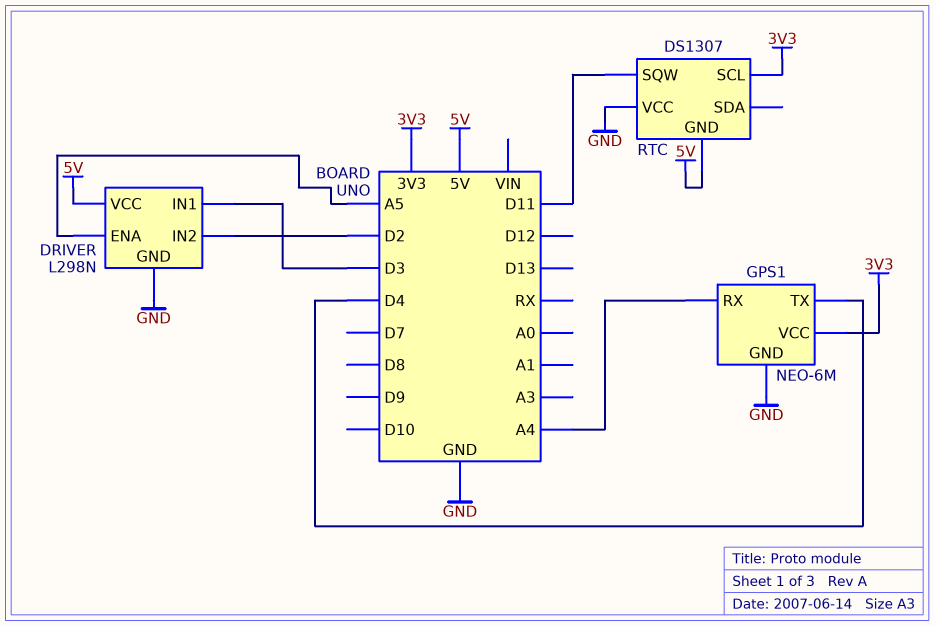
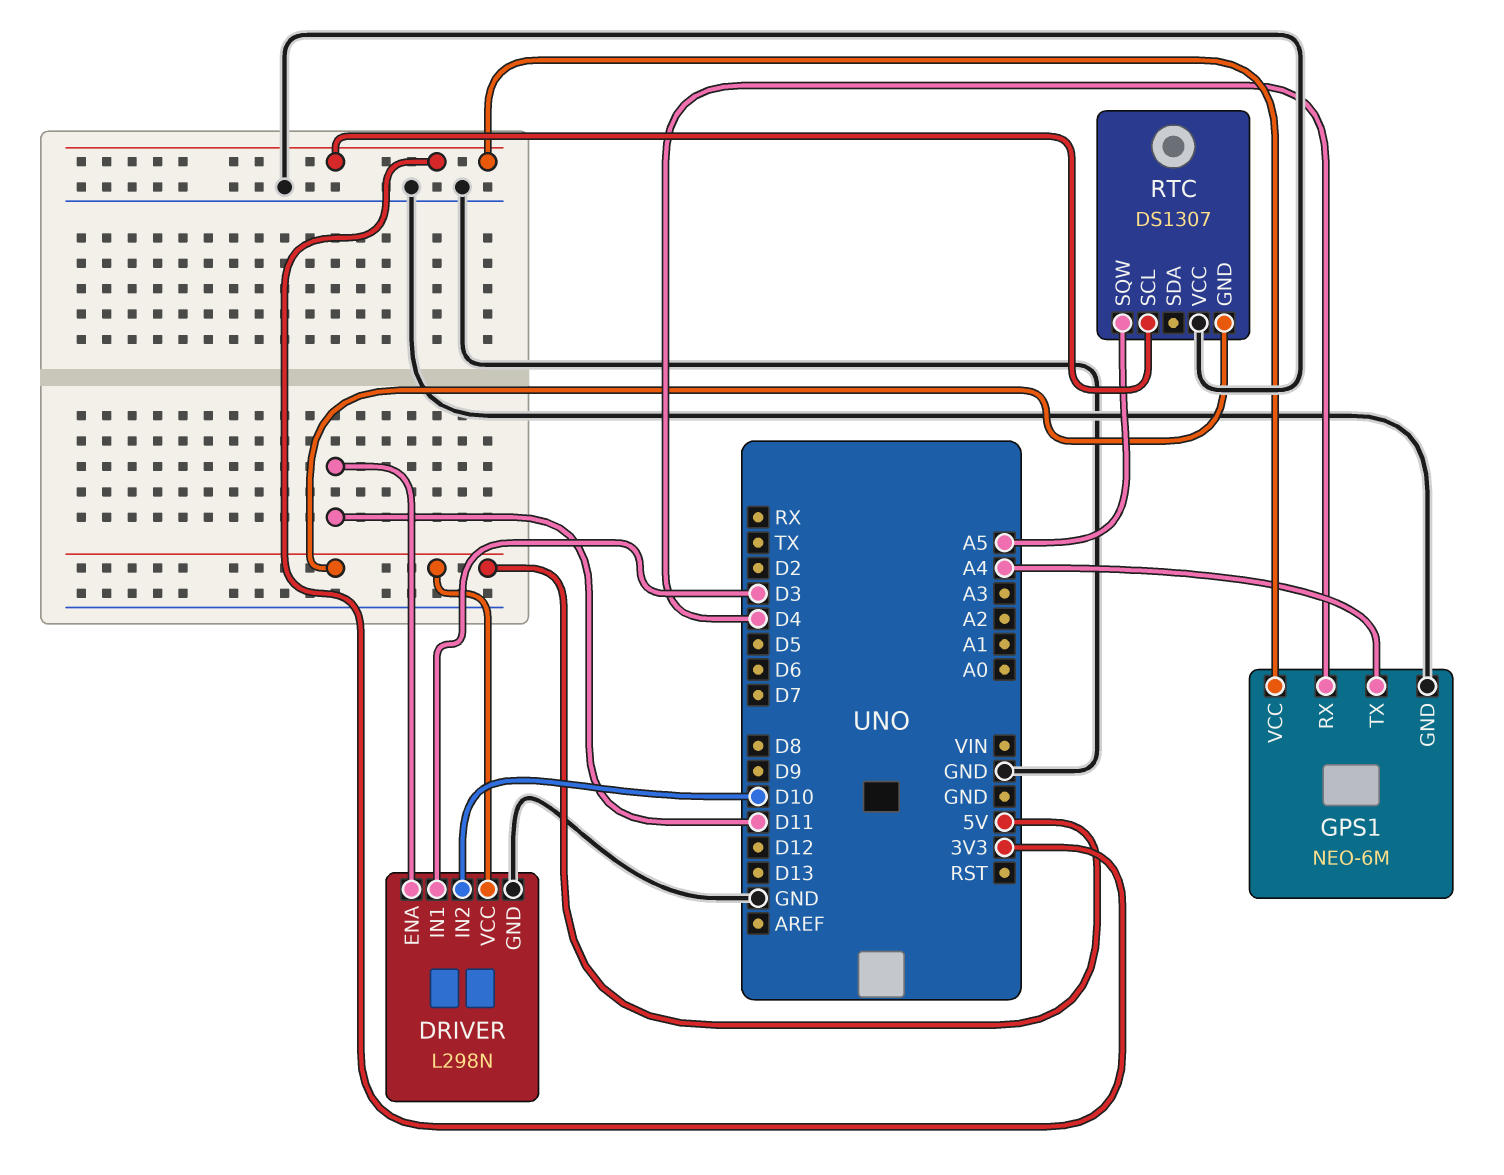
DRIVER pin ENA: A5 -> D11
DRIVER pin IN2: D2 -> D10
GPS1 pin RX: A4 -> D4
GPS1 pin TX: D4 -> A4
RTC pin SQW: D11 -> A5

